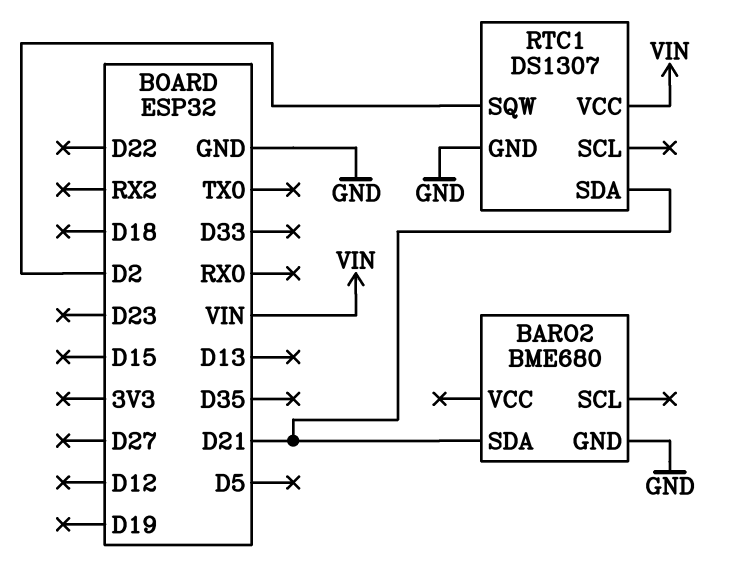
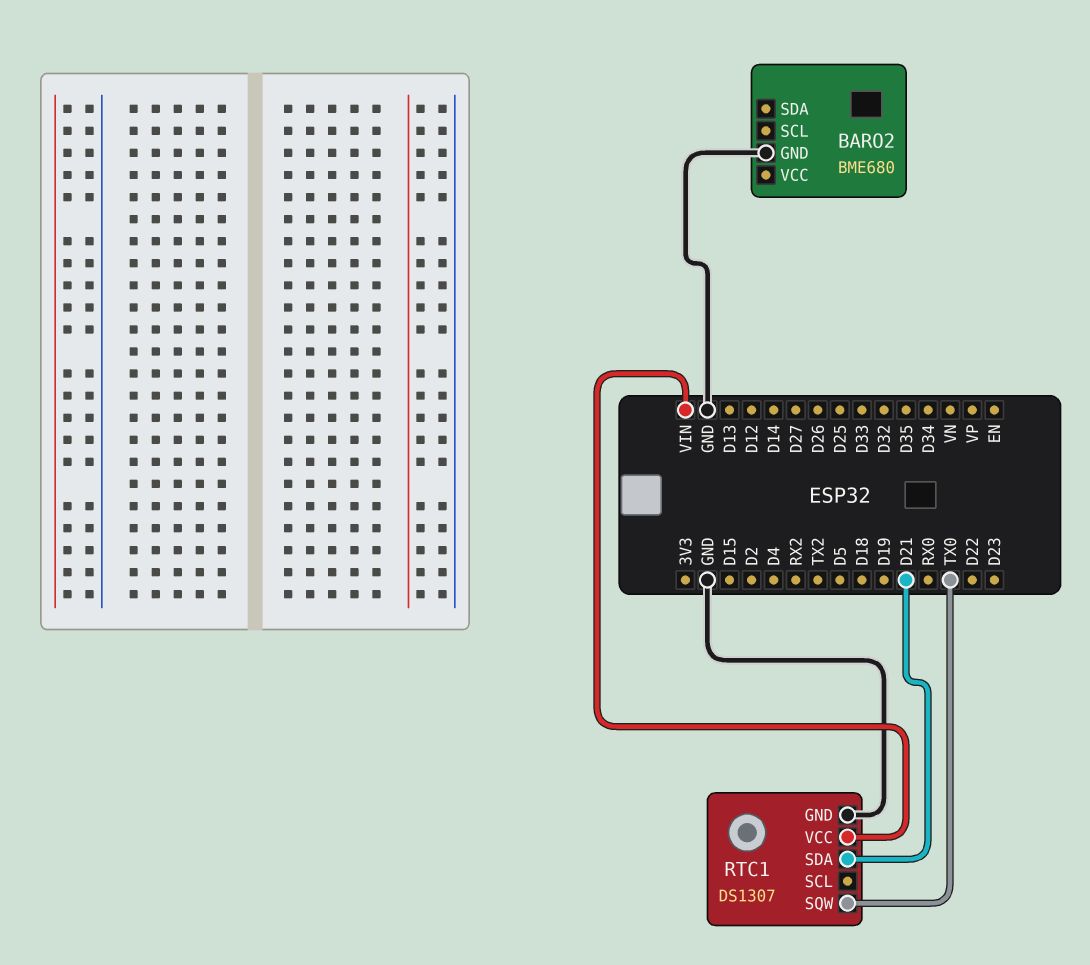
BARO2 pin SDA: D21 -> none
RTC1 pin SQW: D2 -> TX0

